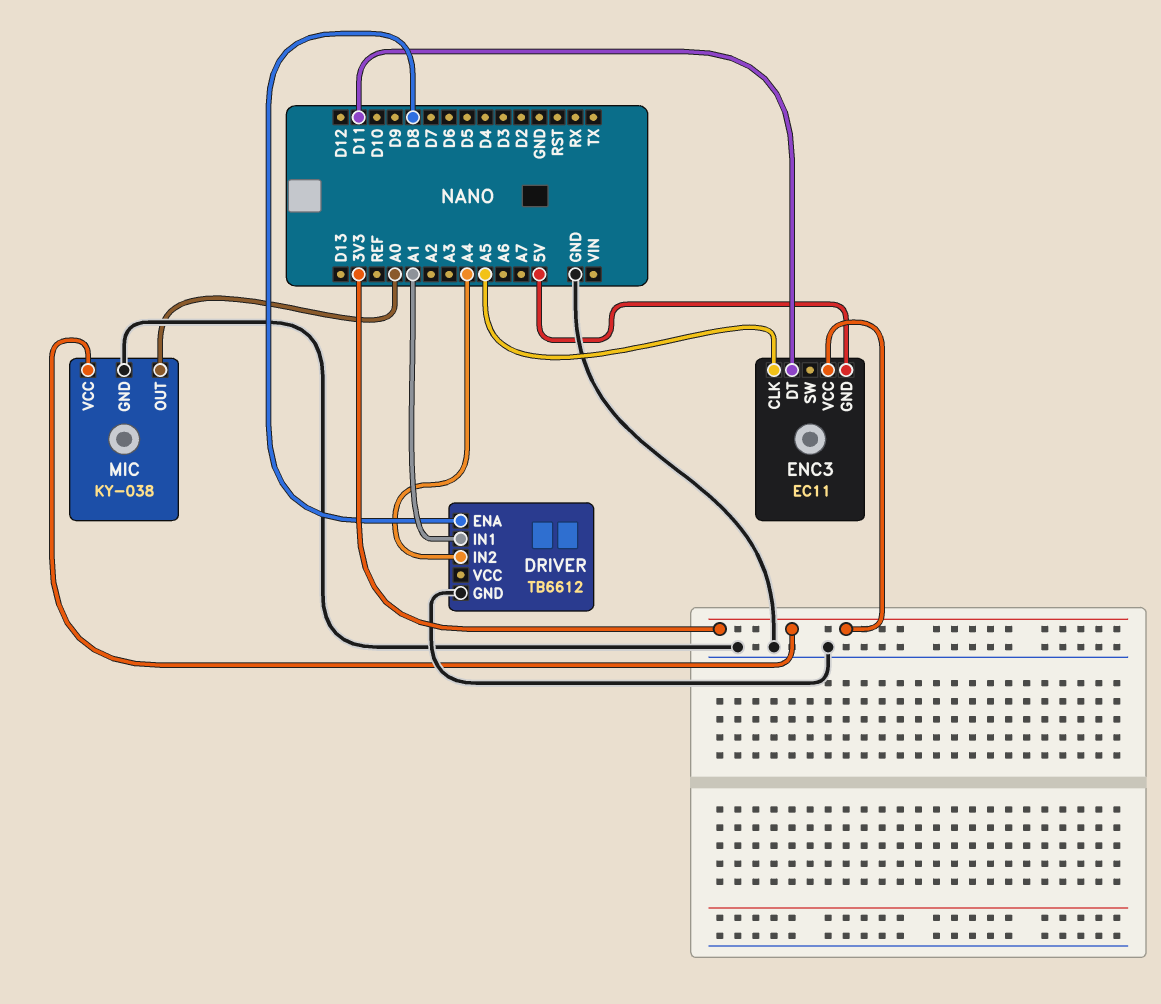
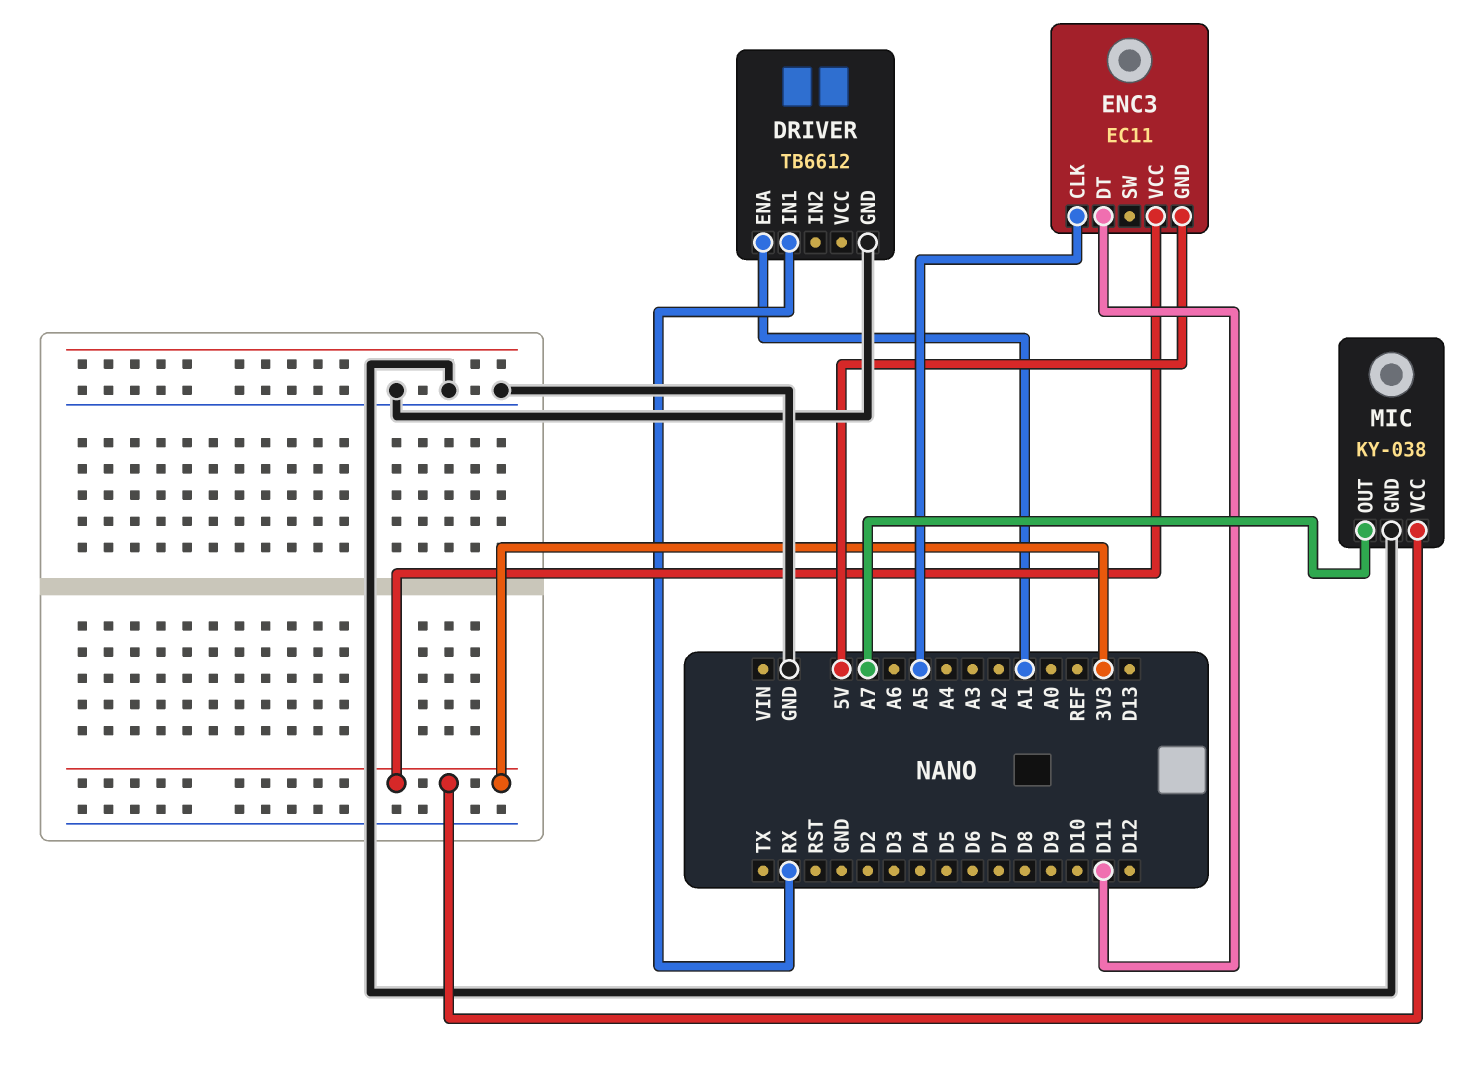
DRIVER pin ENA: D8 -> A1
DRIVER pin IN1: A1 -> RX
DRIVER pin IN2: A4 -> none
MIC pin OUT: A0 -> A7

